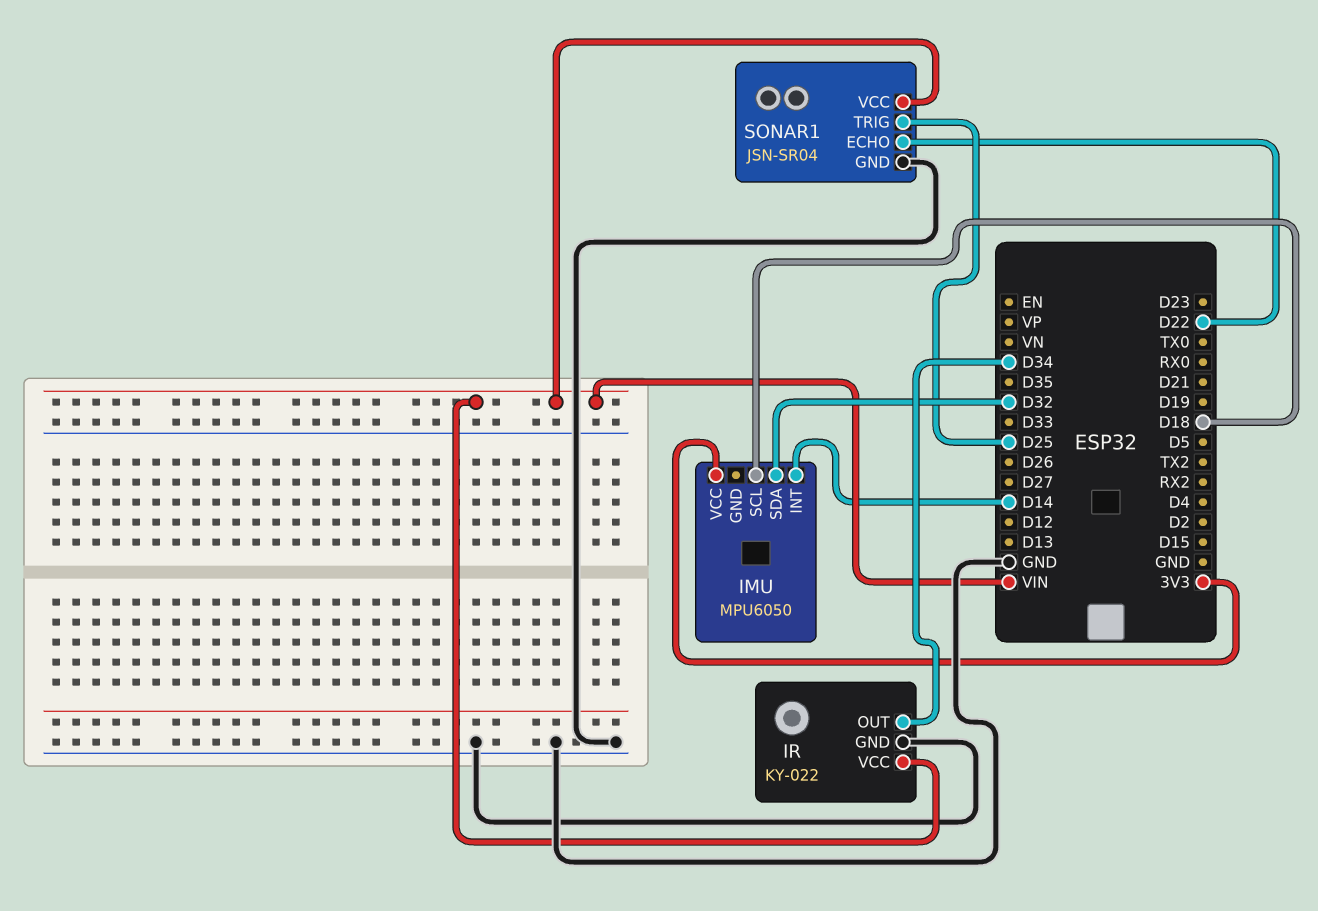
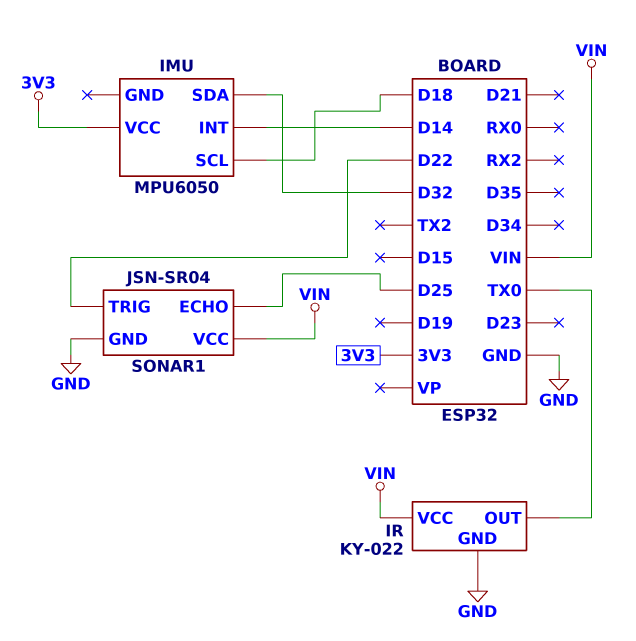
IR pin OUT: D34 -> TX0
SONAR1 pin ECHO: D22 -> D25
SONAR1 pin TRIG: D25 -> D22

